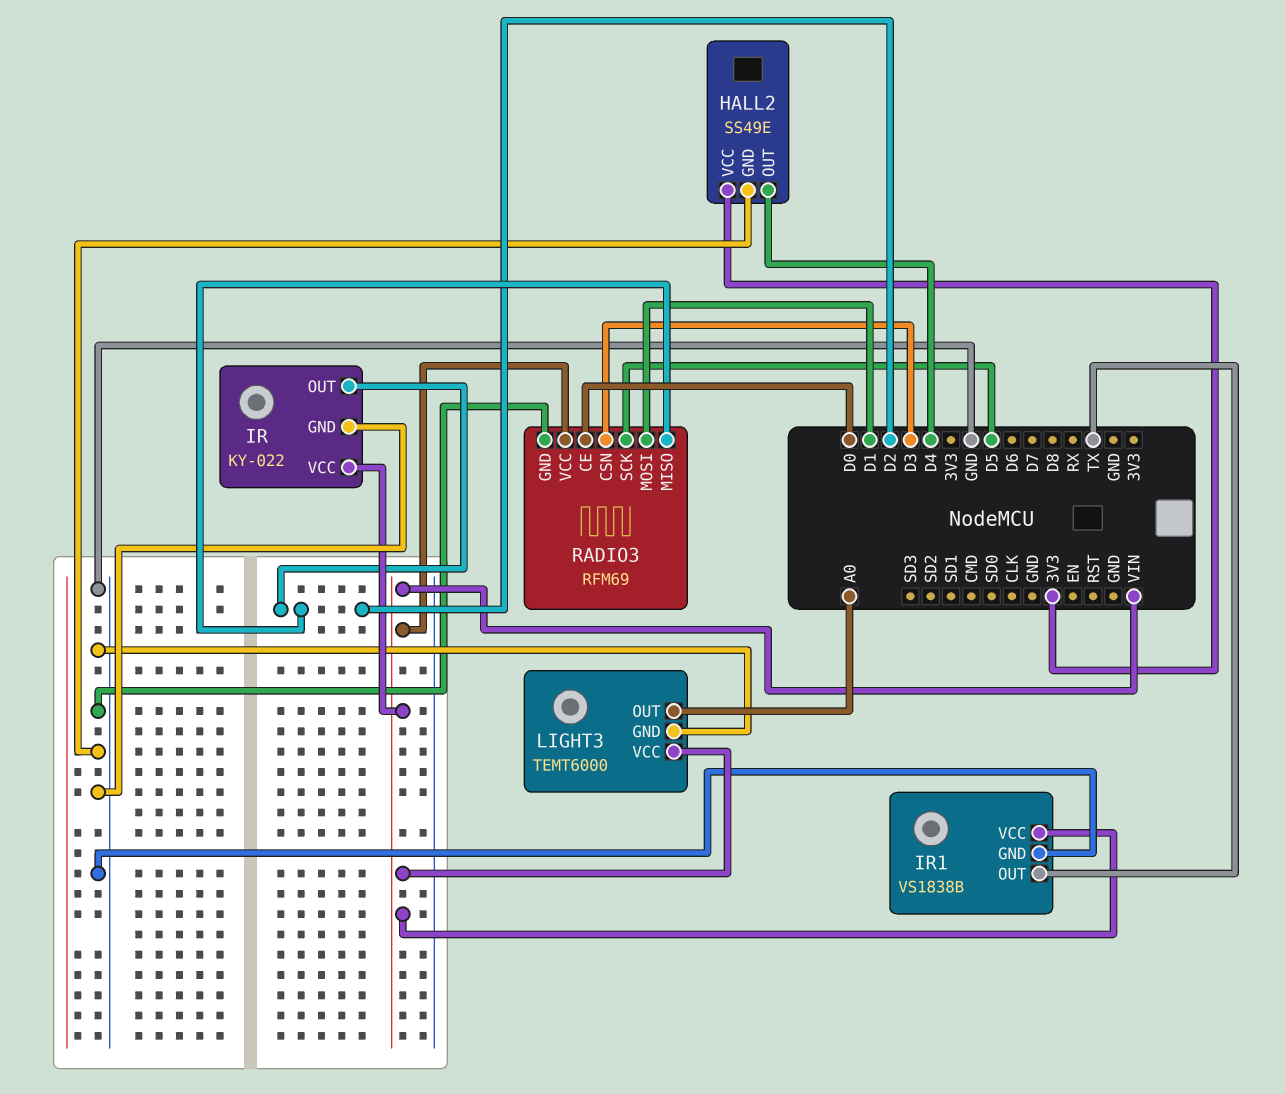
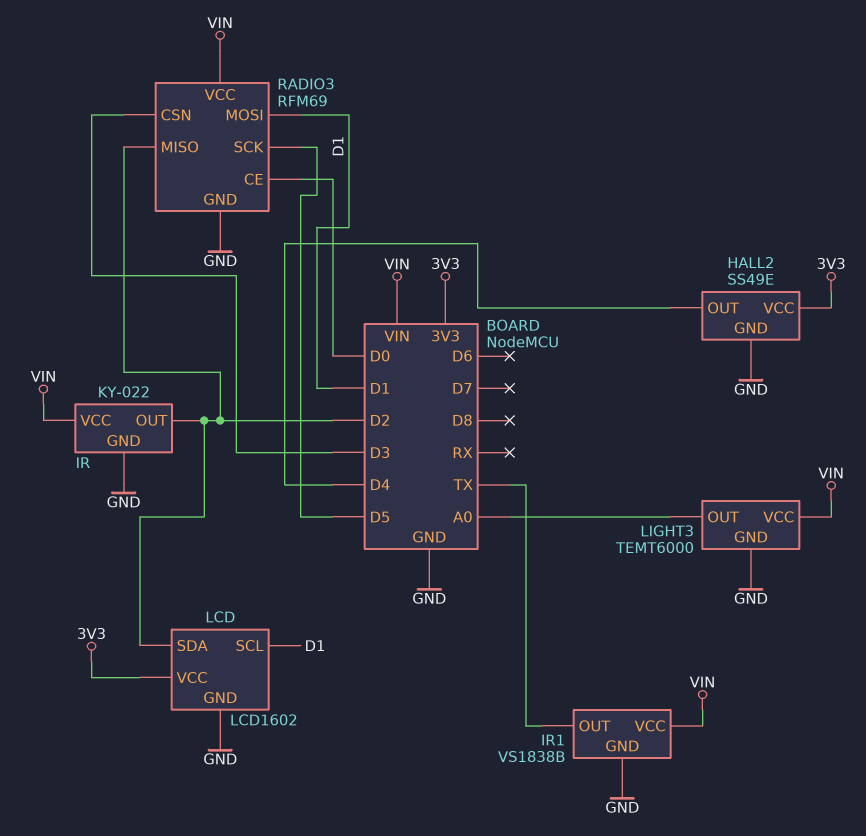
LCD: none -> LCD1602
LCD pin GND: none -> GND
LCD pin SCL: none -> D1
LCD pin SDA: none -> D2
LCD pin VCC: none -> 3V3

